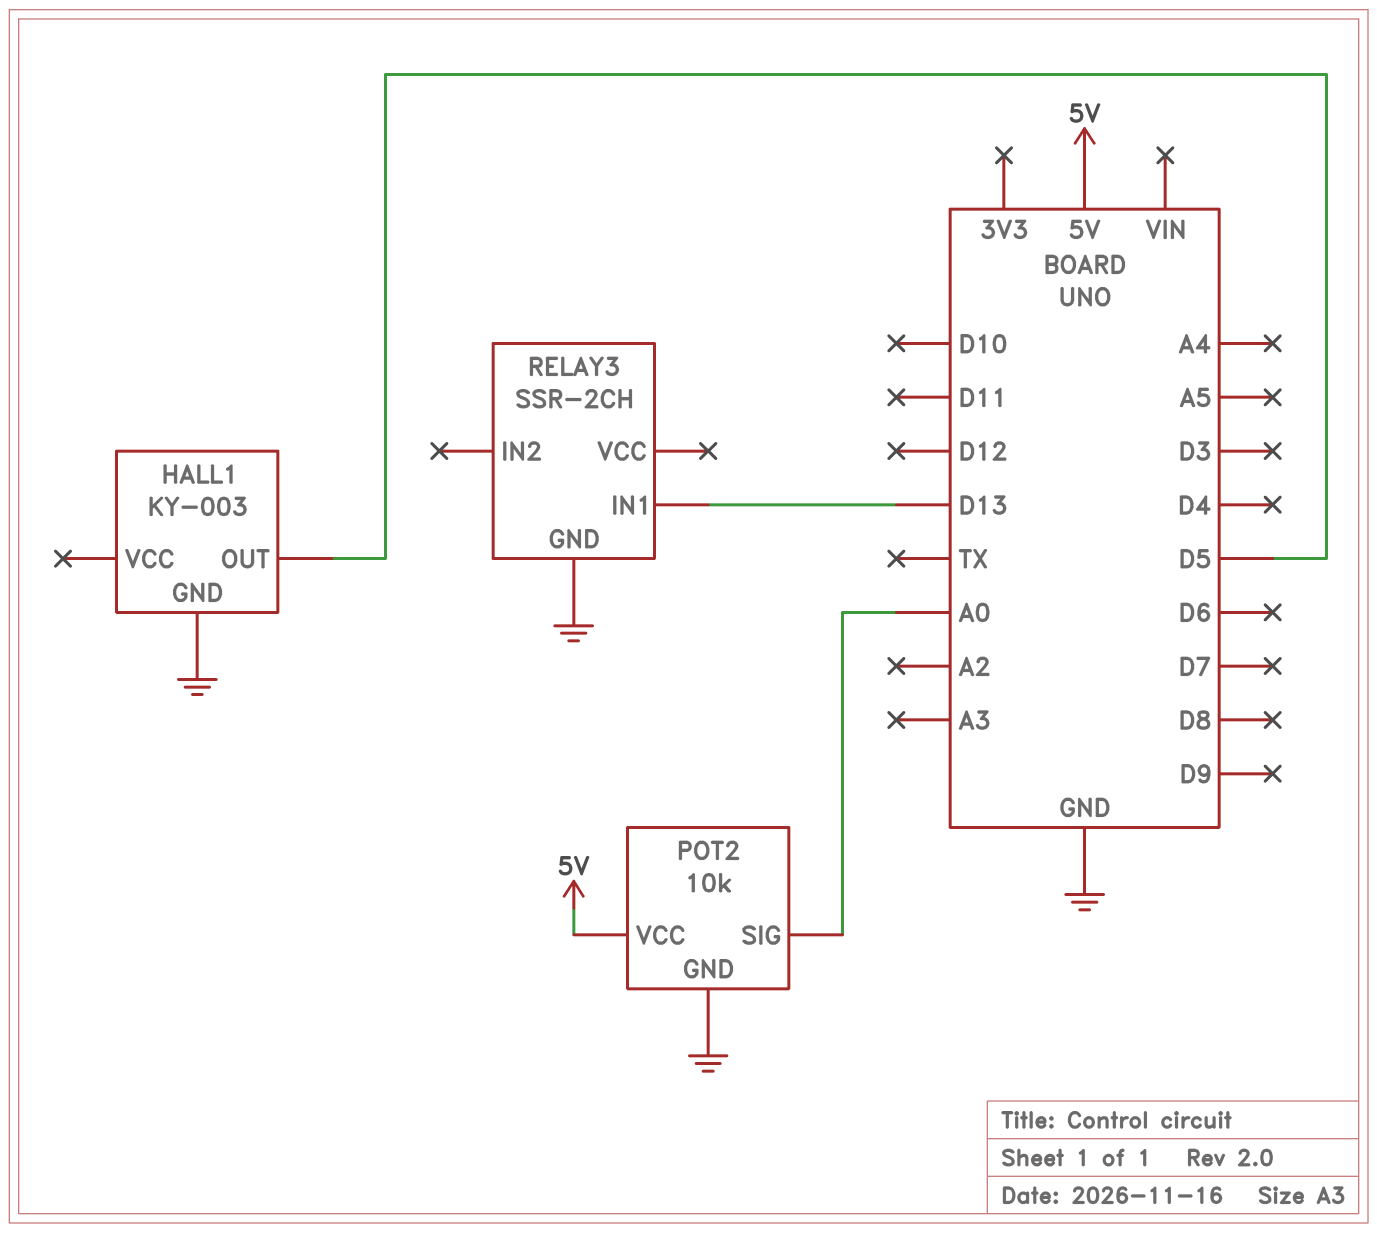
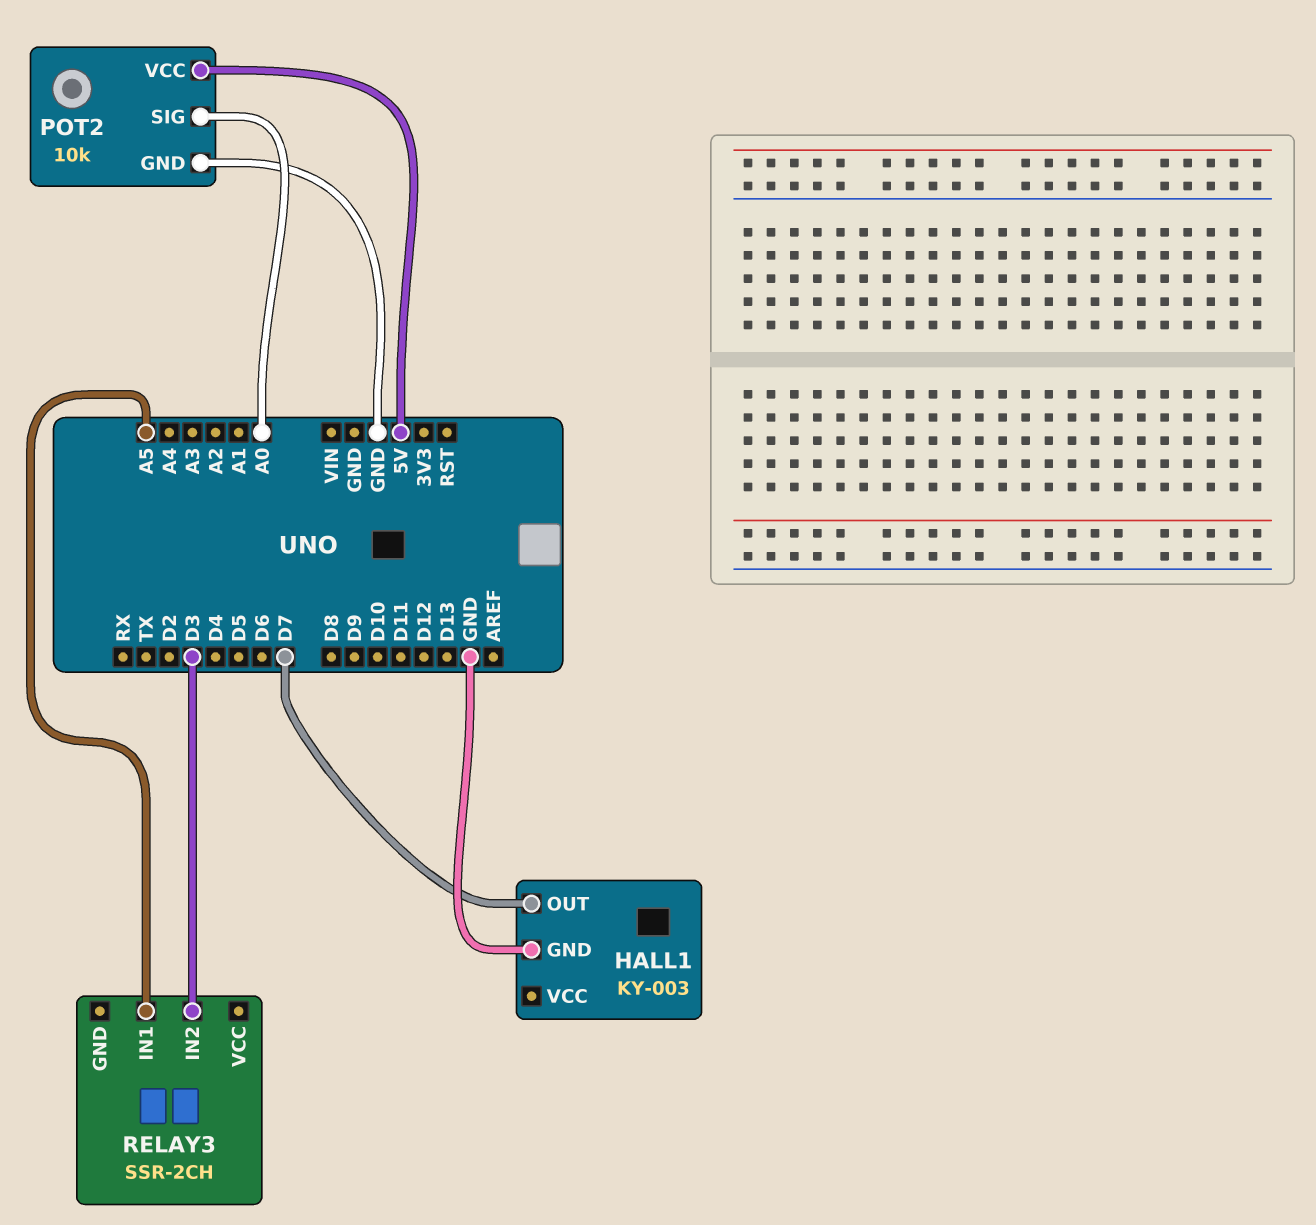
HALL1 pin OUT: D5 -> D7
RELAY3 pin GND: GND -> none
RELAY3 pin IN1: D13 -> A5
RELAY3 pin IN2: none -> D3

